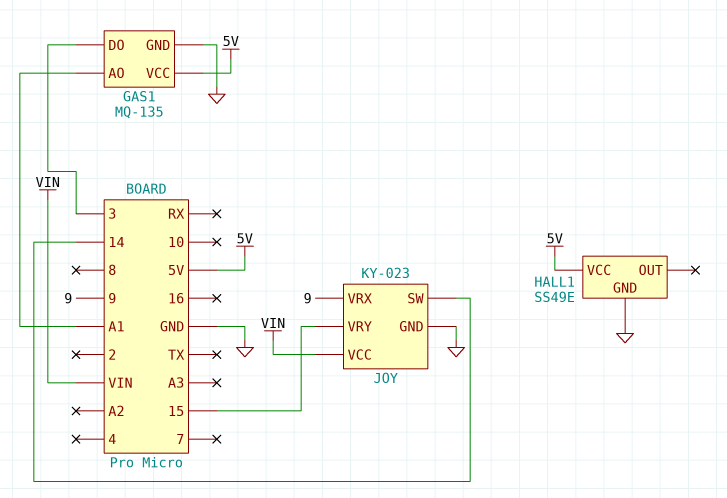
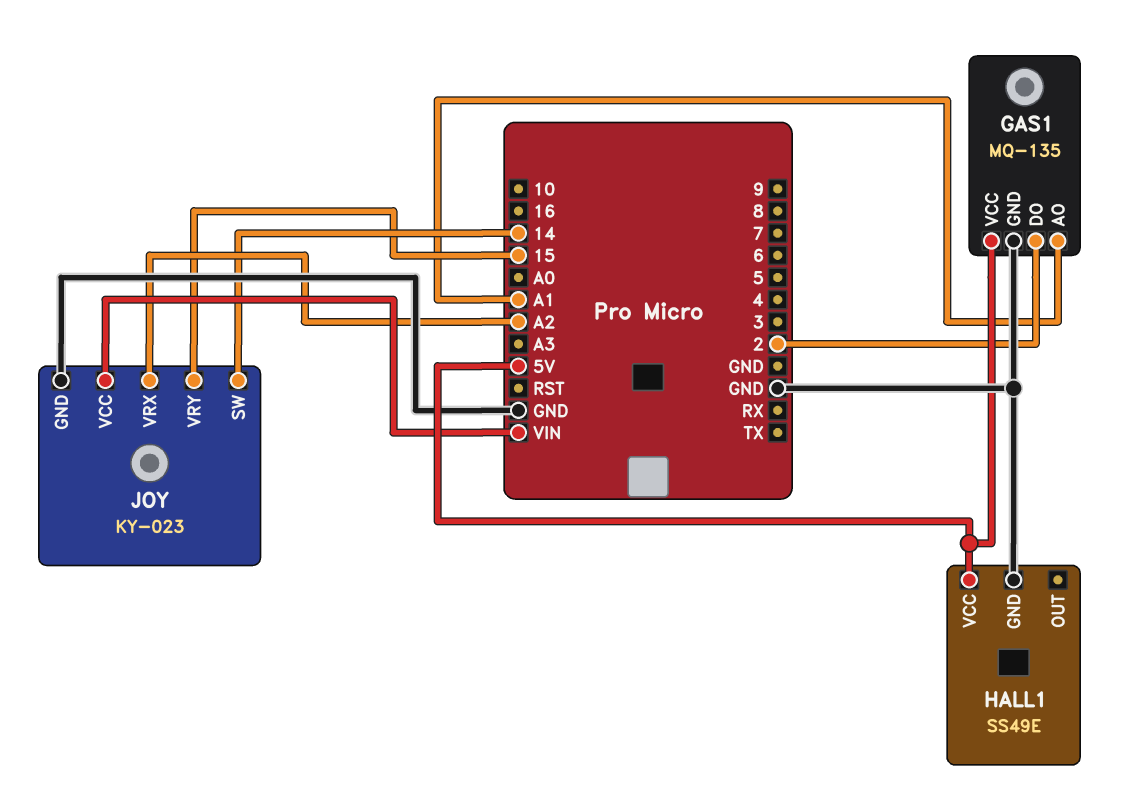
GAS1 pin DO: 3 -> 2
JOY pin VRX: 9 -> A2

